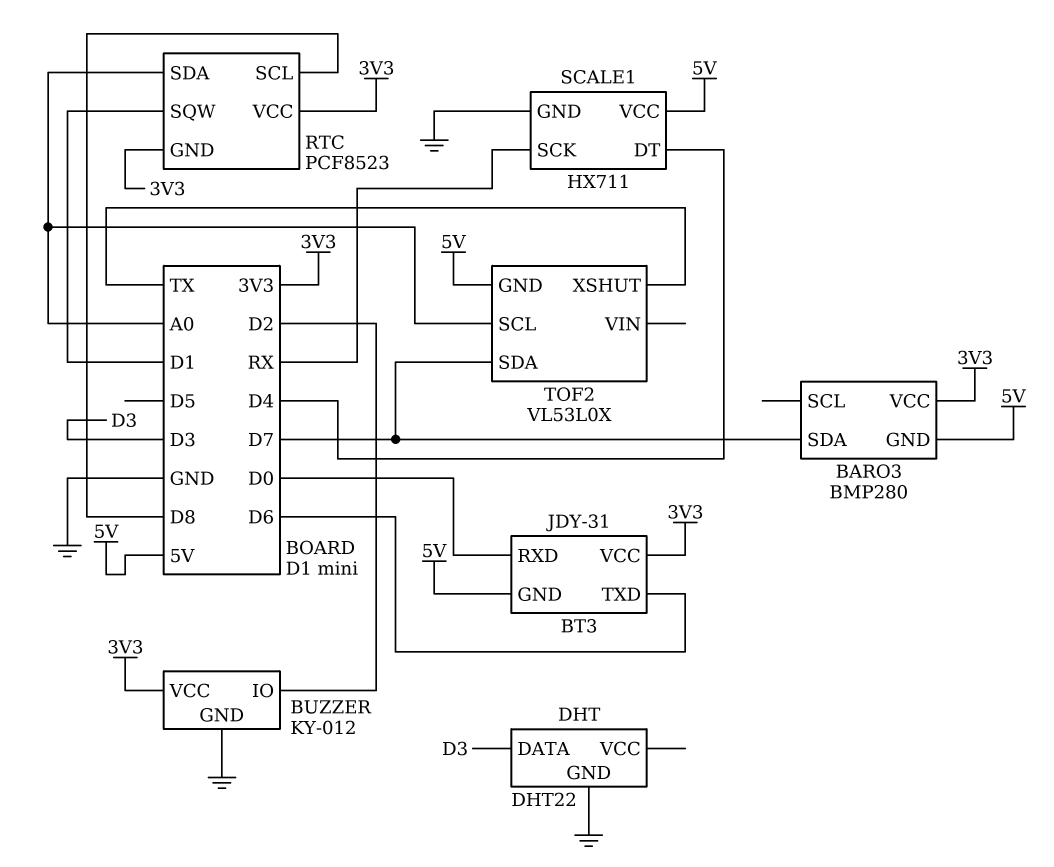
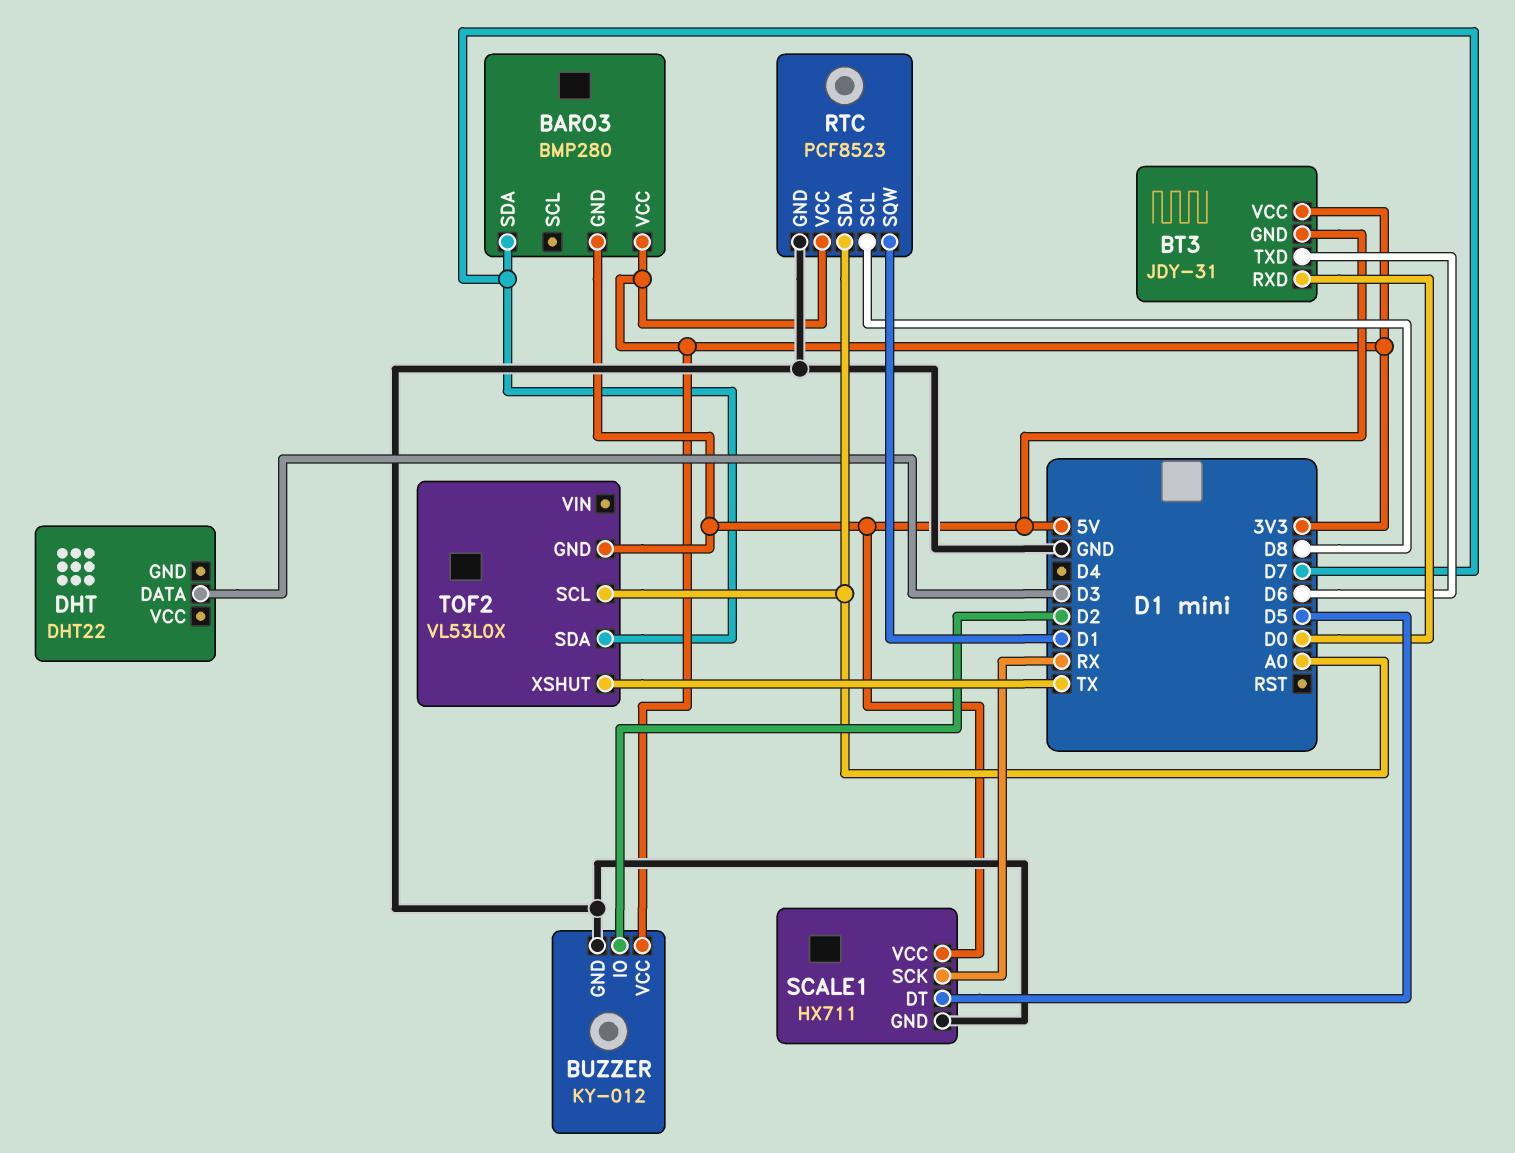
DHT pin GND: GND -> none
RTC pin GND: 3V3 -> GND
SCALE1 pin DT: D4 -> D5

